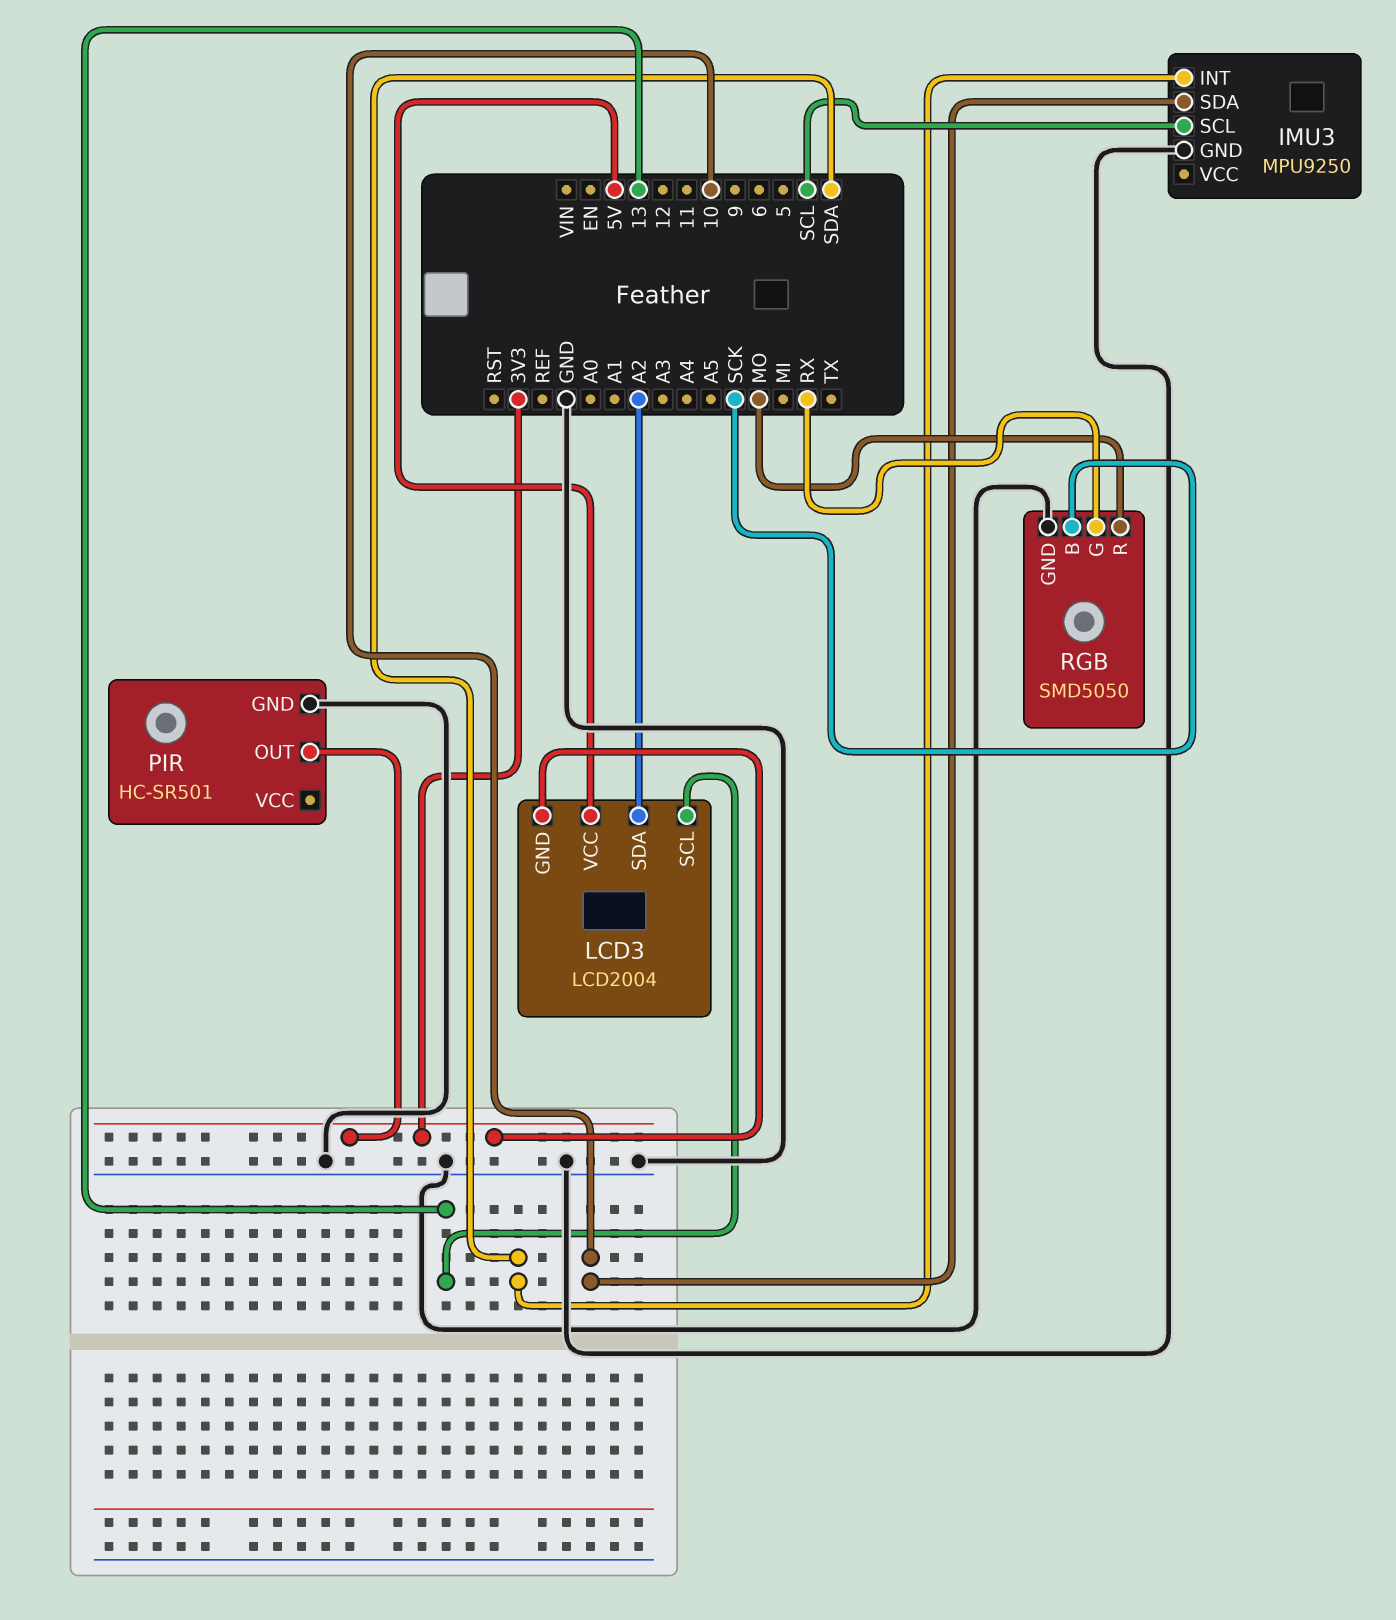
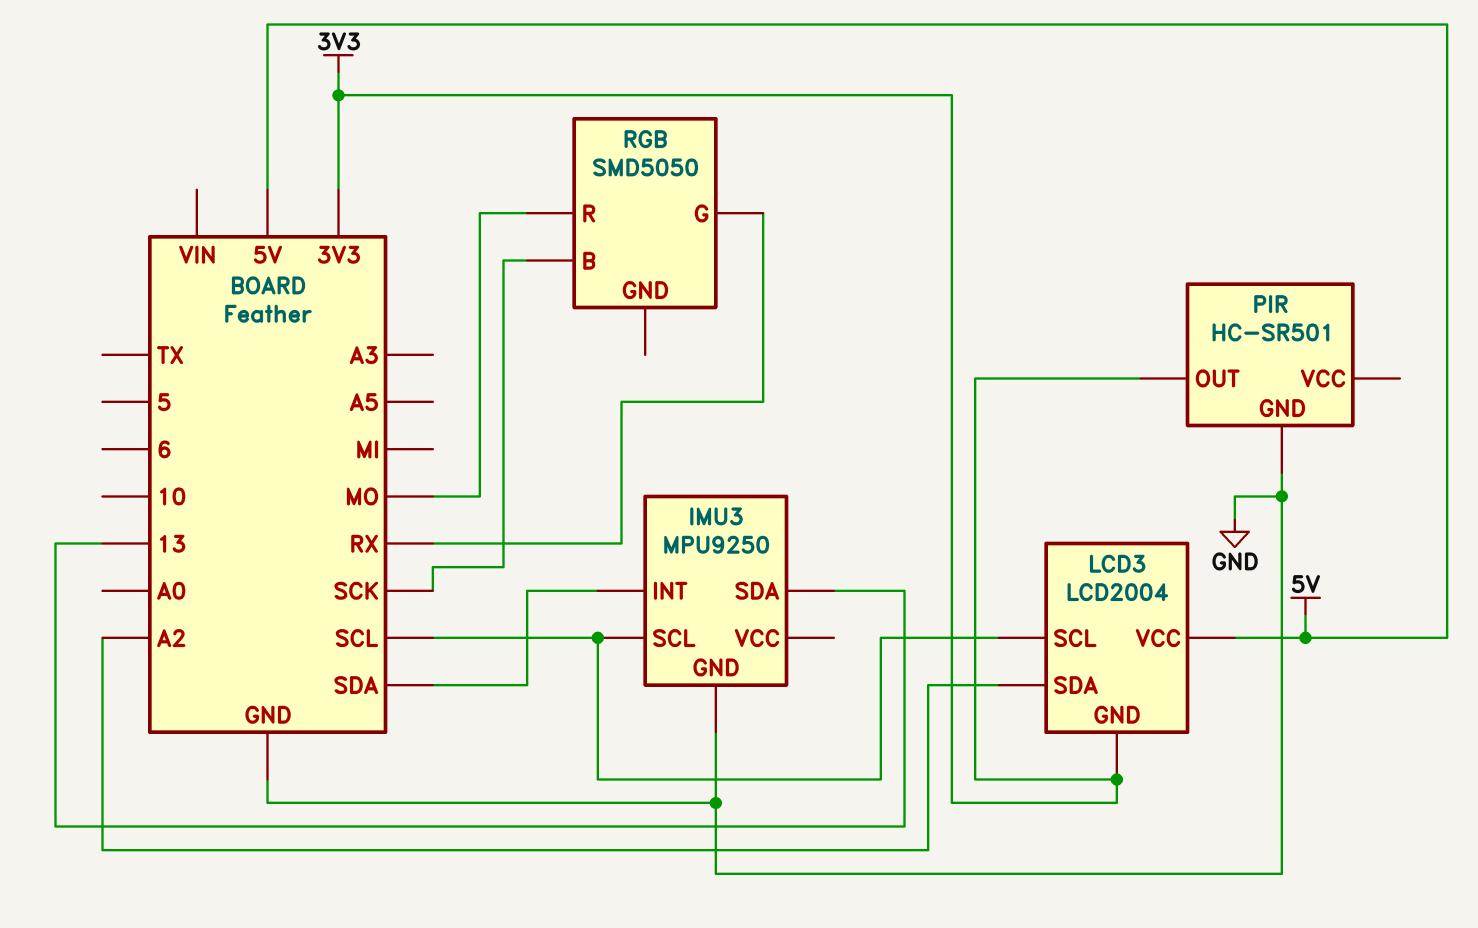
IMU3 pin SDA: 10 -> 13
LCD3 pin SCL: 13 -> SCL
RGB pin GND: GND -> none

